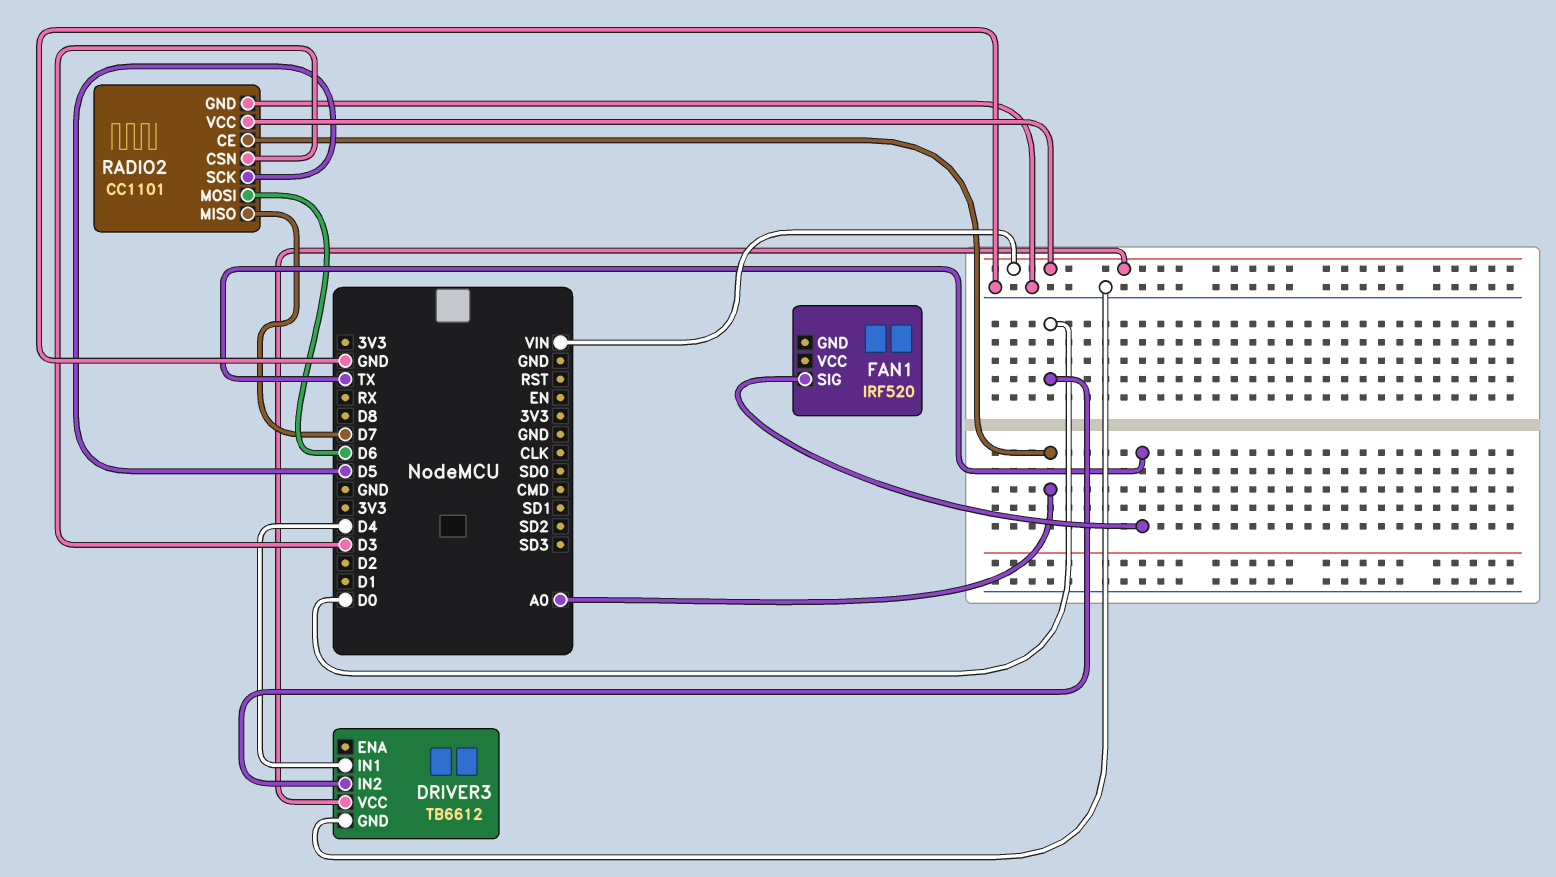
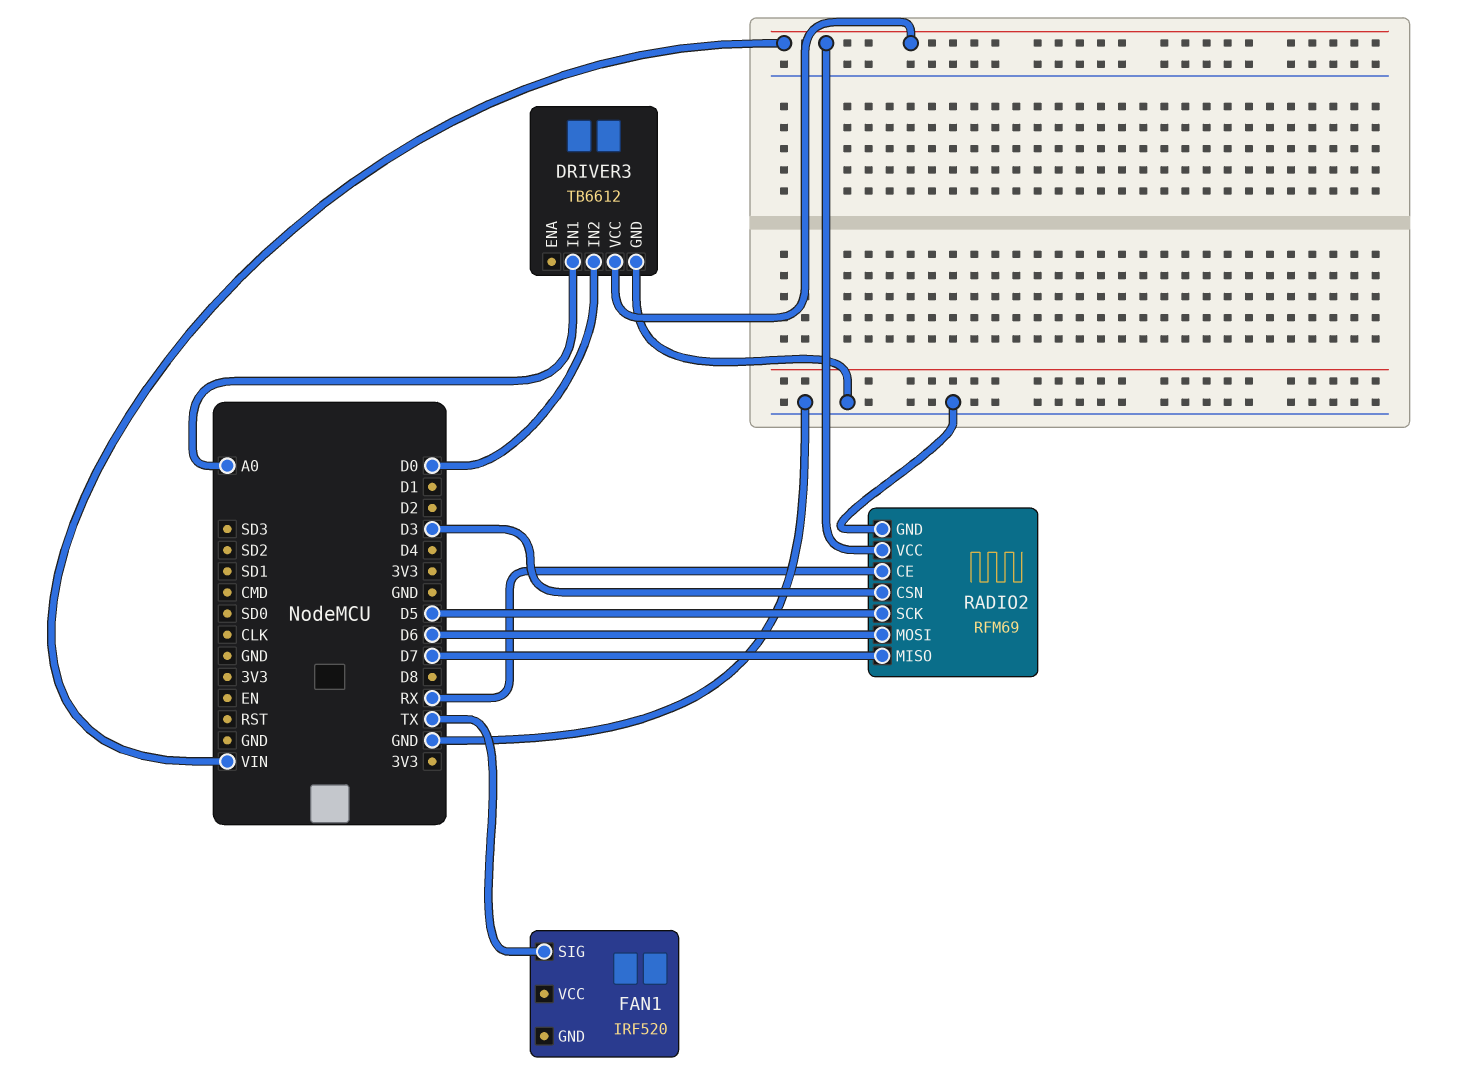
DRIVER3 pin IN1: D4 -> A0
RADIO2: CC1101 -> RFM69
RADIO2 pin CE: A0 -> RX

